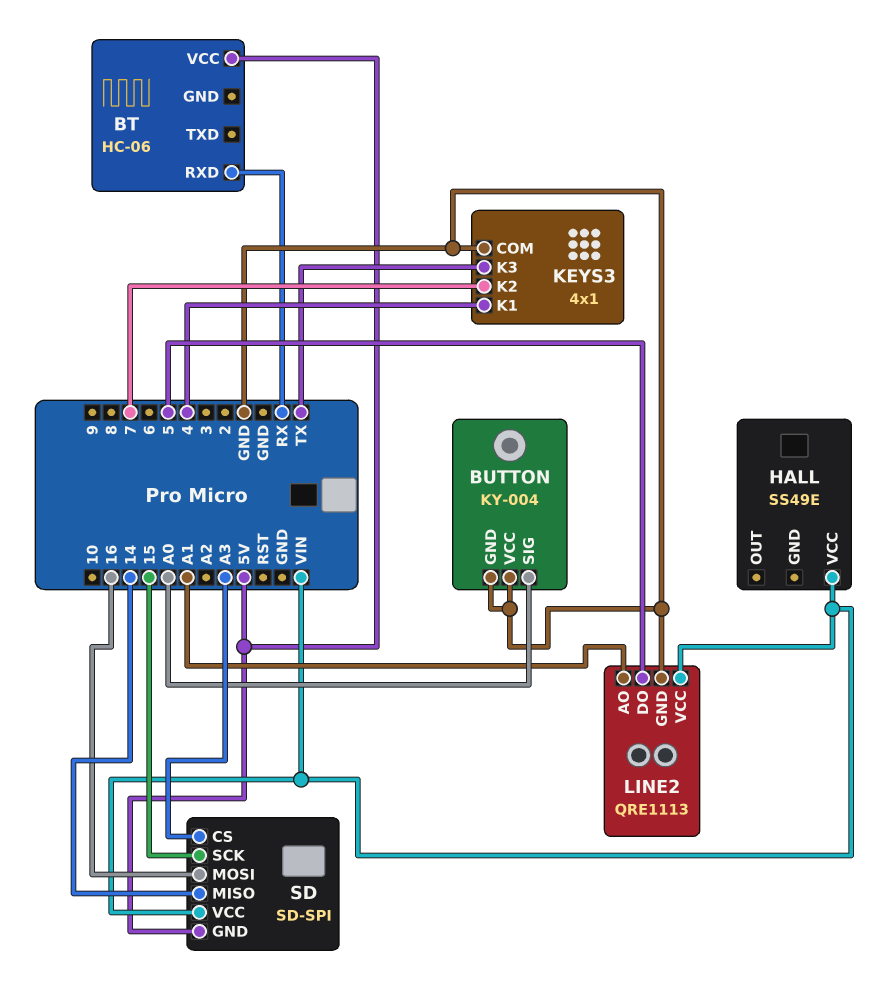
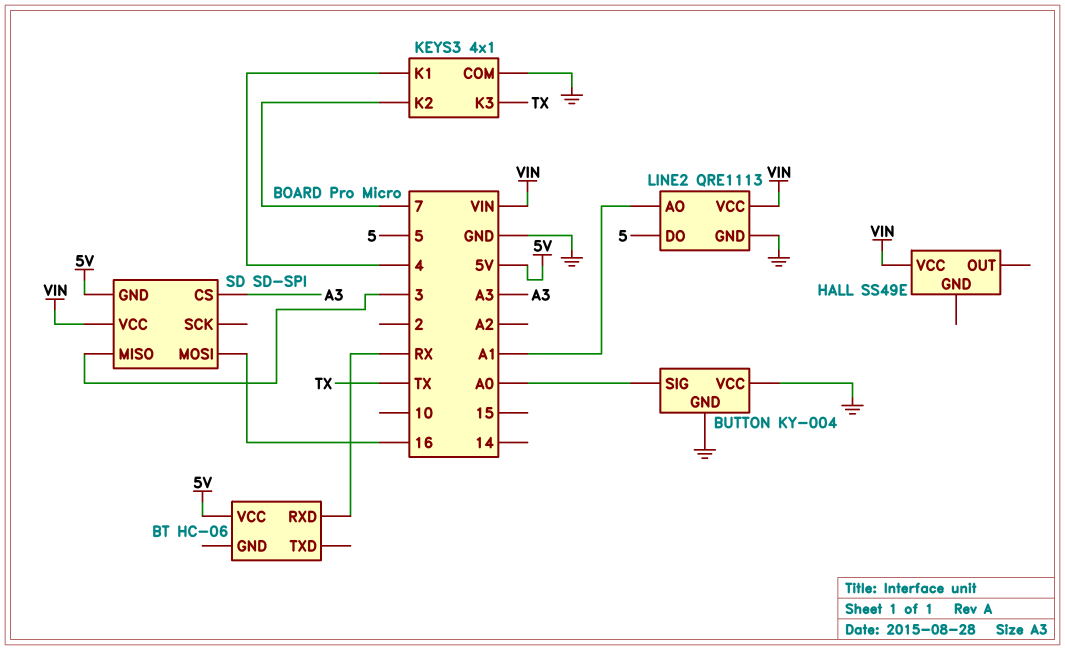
SD pin MISO: 14 -> 3
SD pin SCK: 15 -> none

